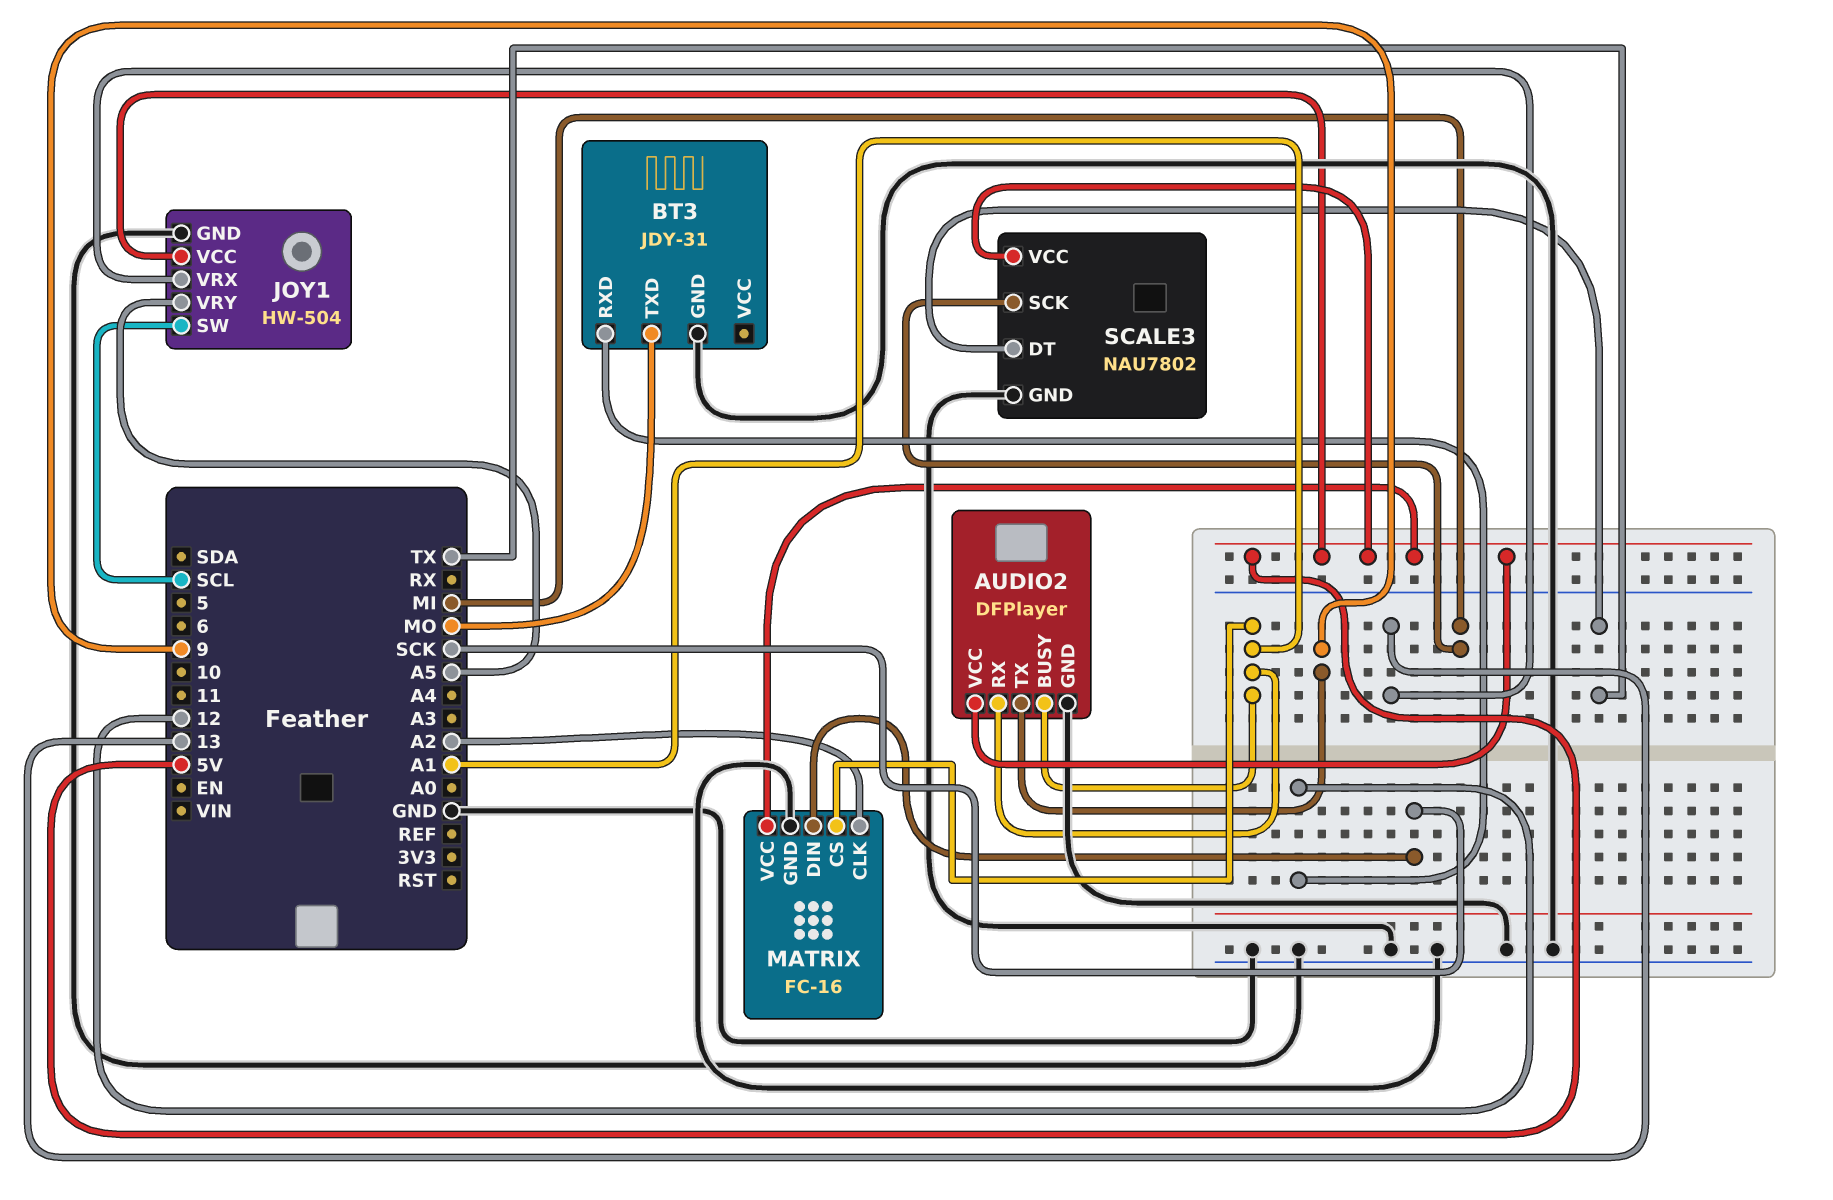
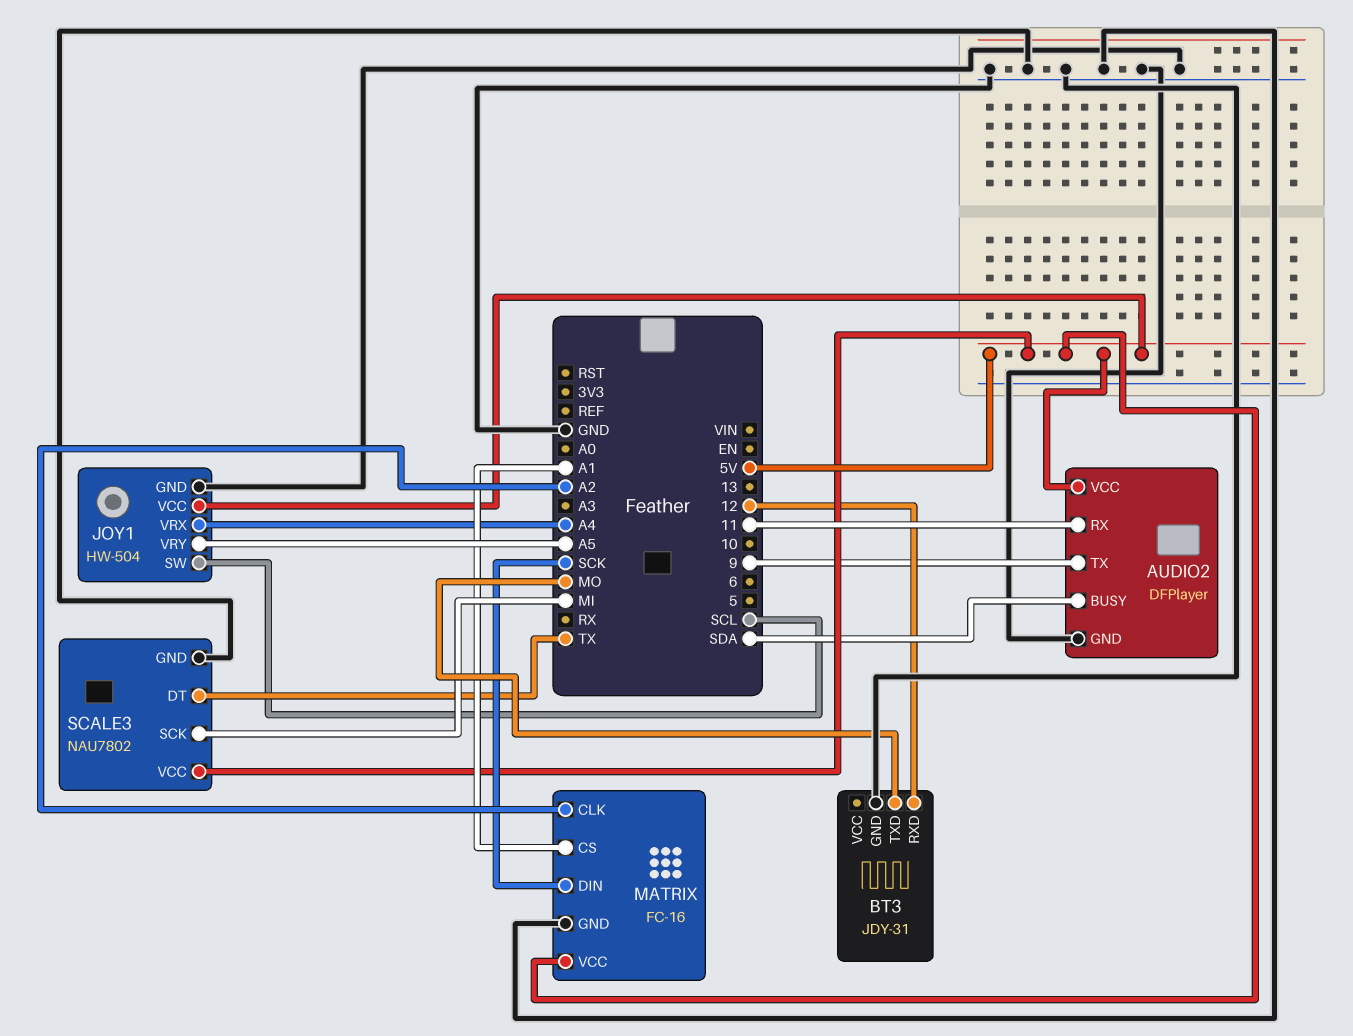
AUDIO2 pin BUSY: A1 -> SDA
AUDIO2 pin RX: A1 -> 11
JOY1 pin VRX: 13 -> A4

